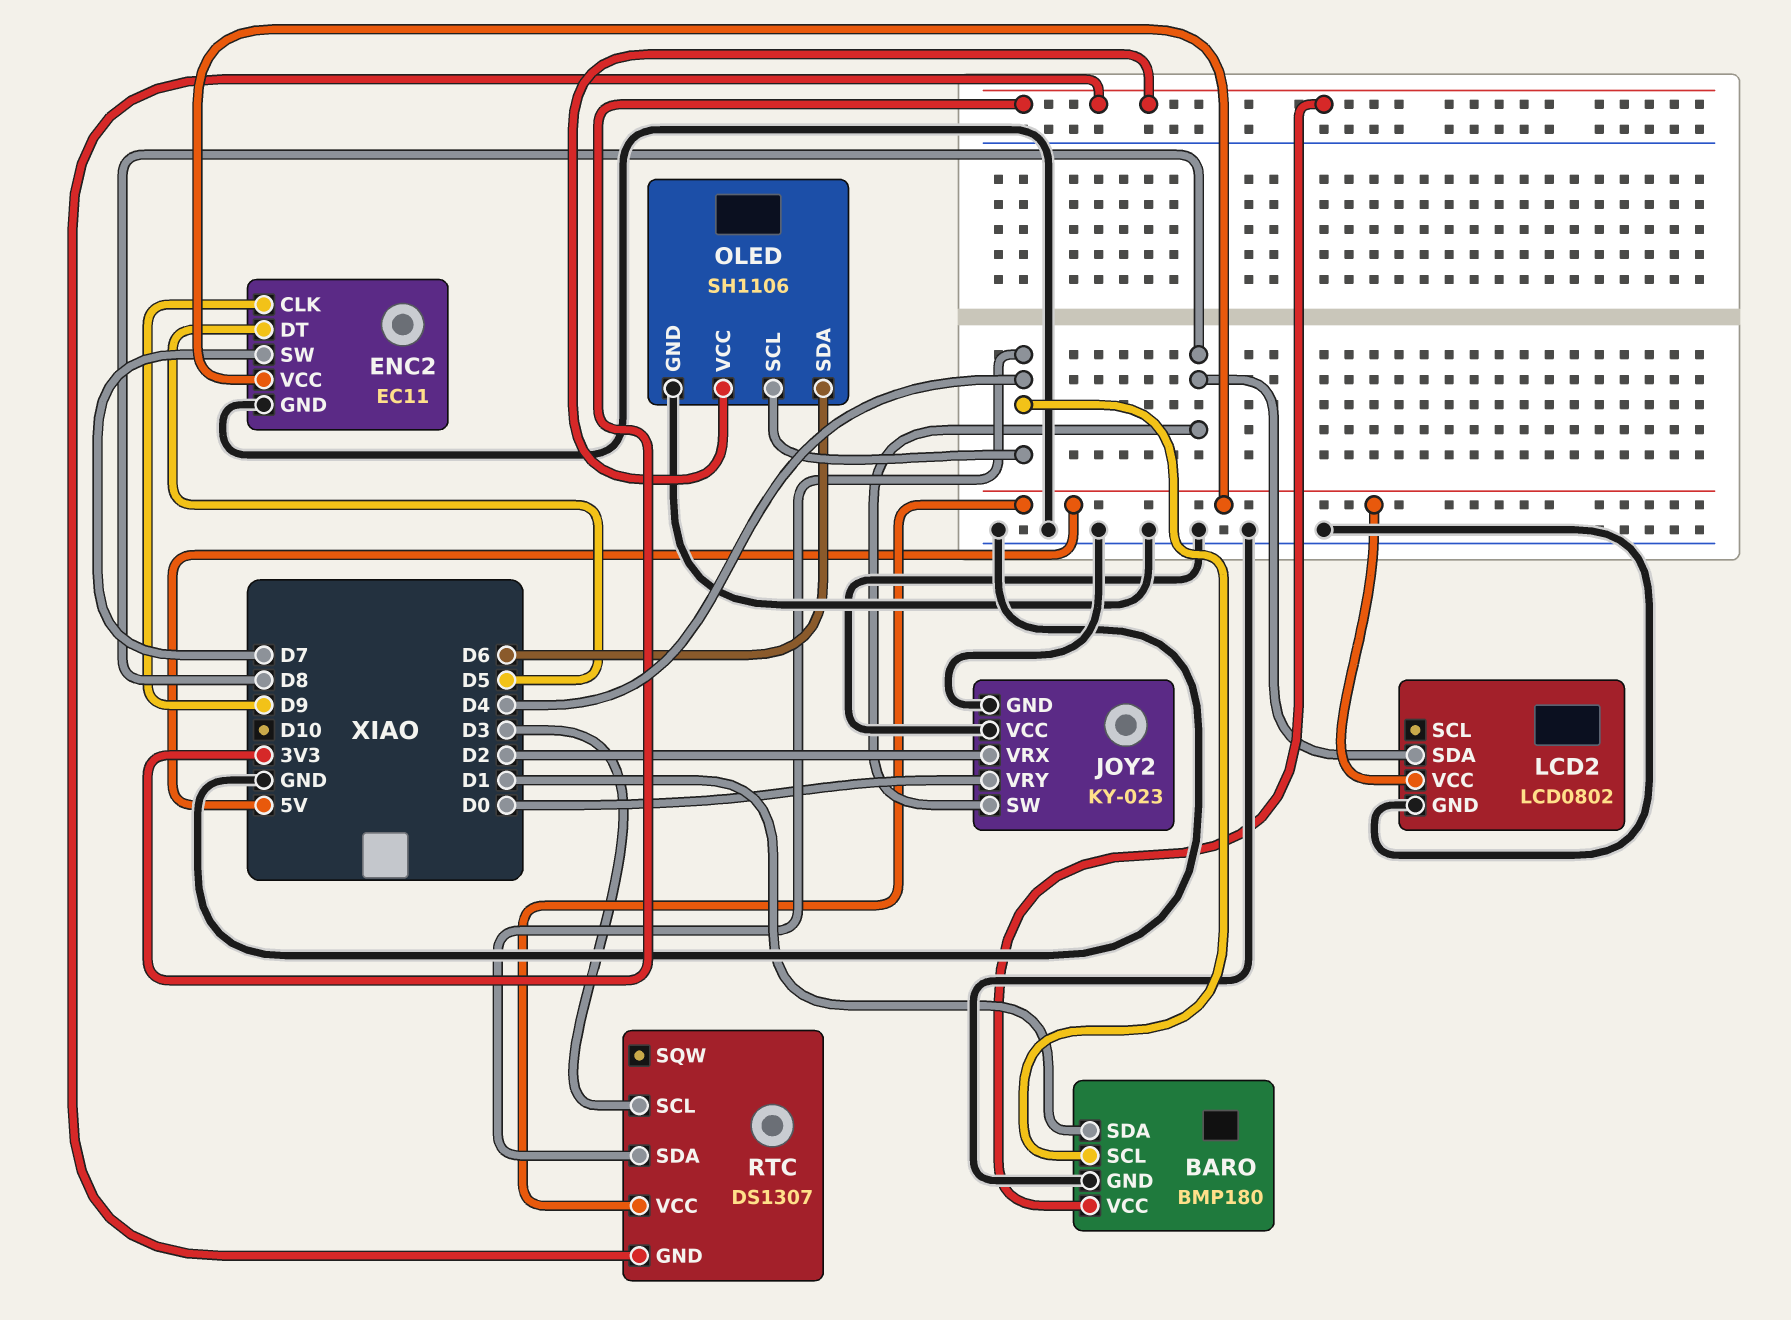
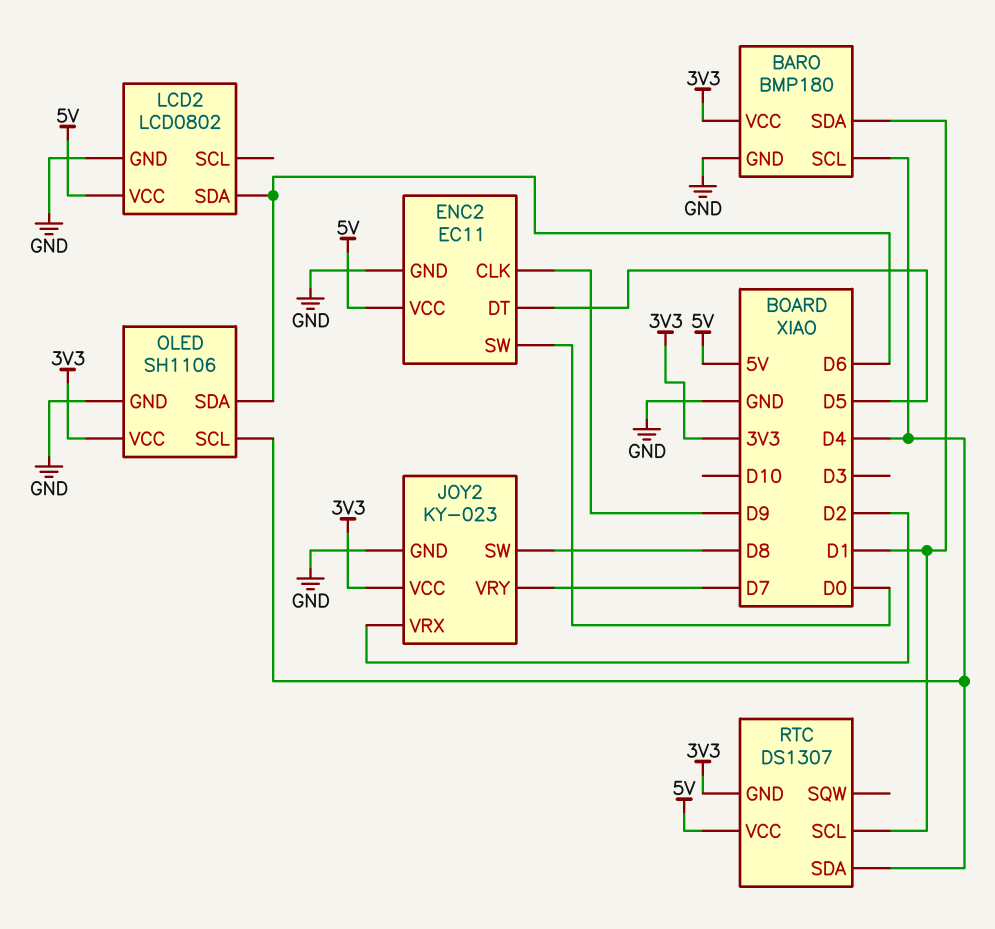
ENC2 pin SW: D7 -> D0
JOY2 pin VCC: GND -> 3V3
JOY2 pin VRY: D0 -> D7
LCD2 pin SDA: D8 -> D6
RTC pin SCL: D3 -> D1

